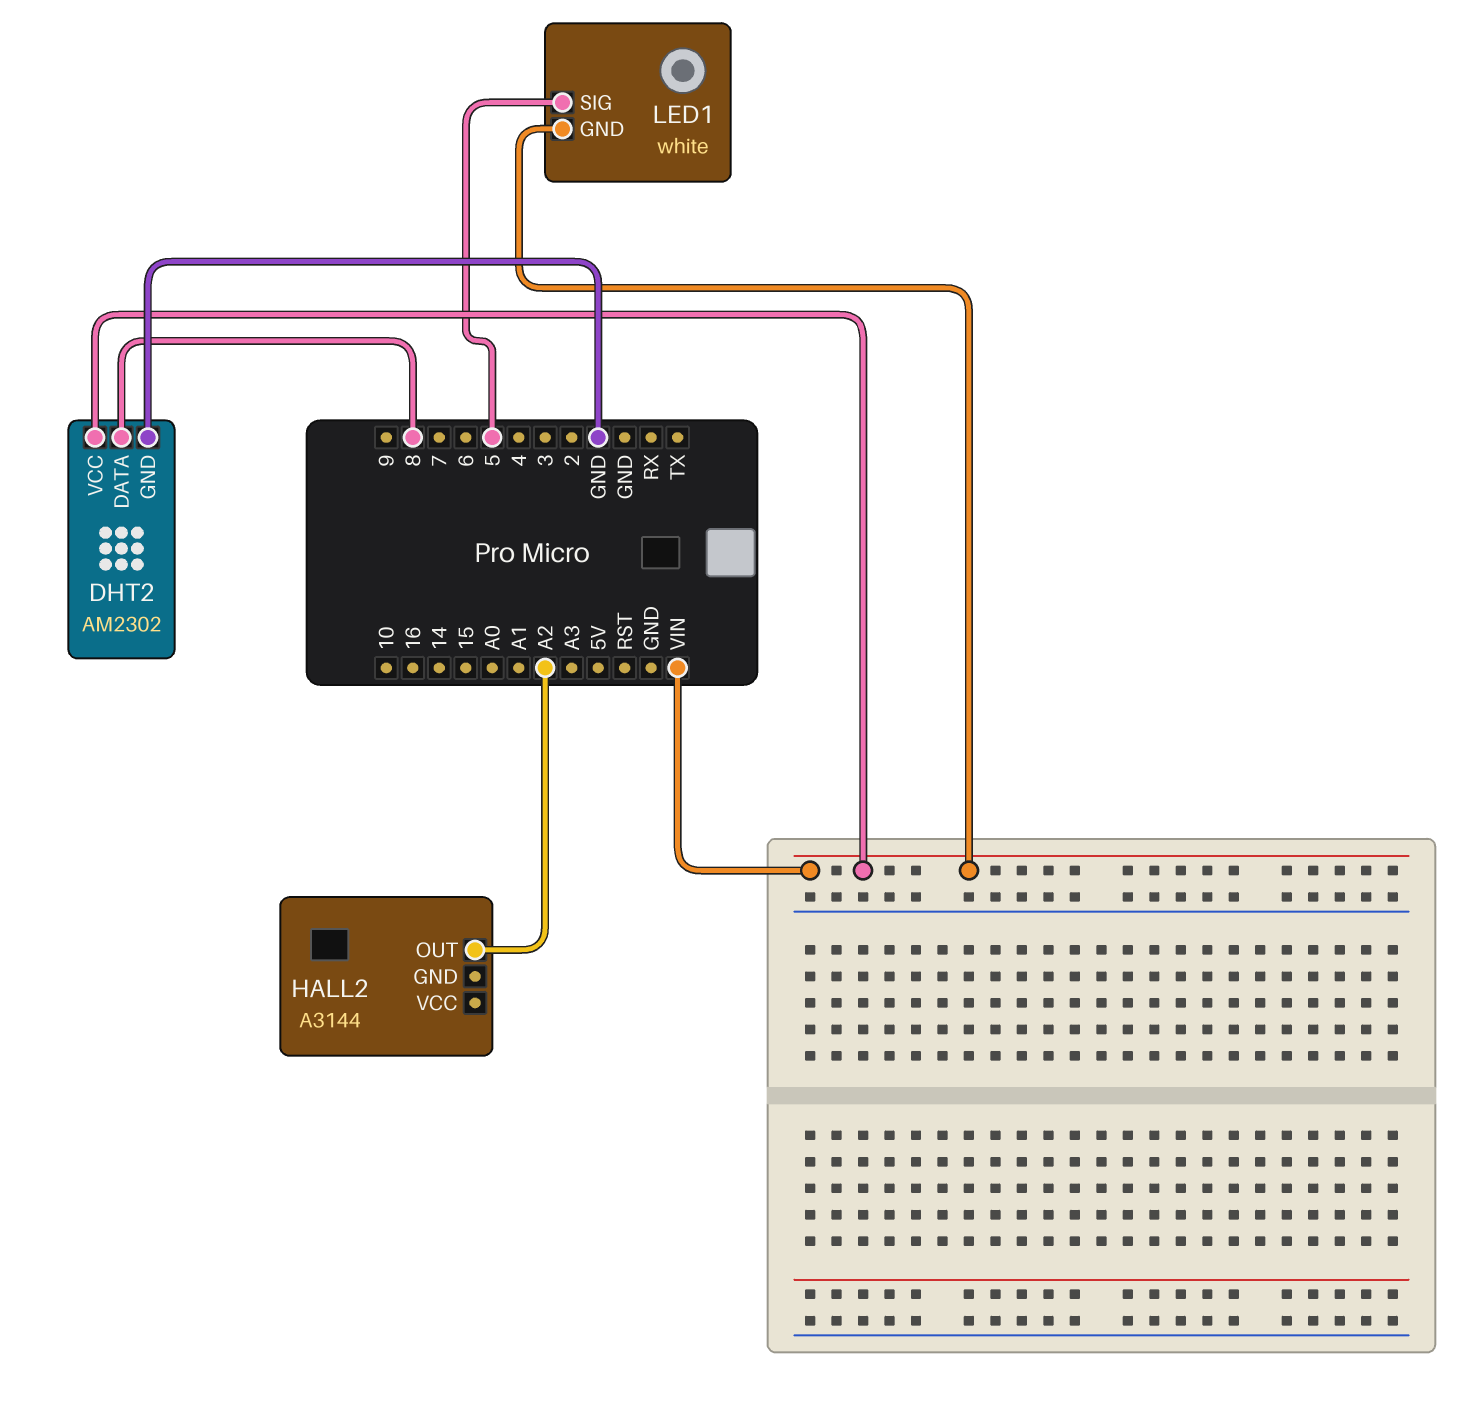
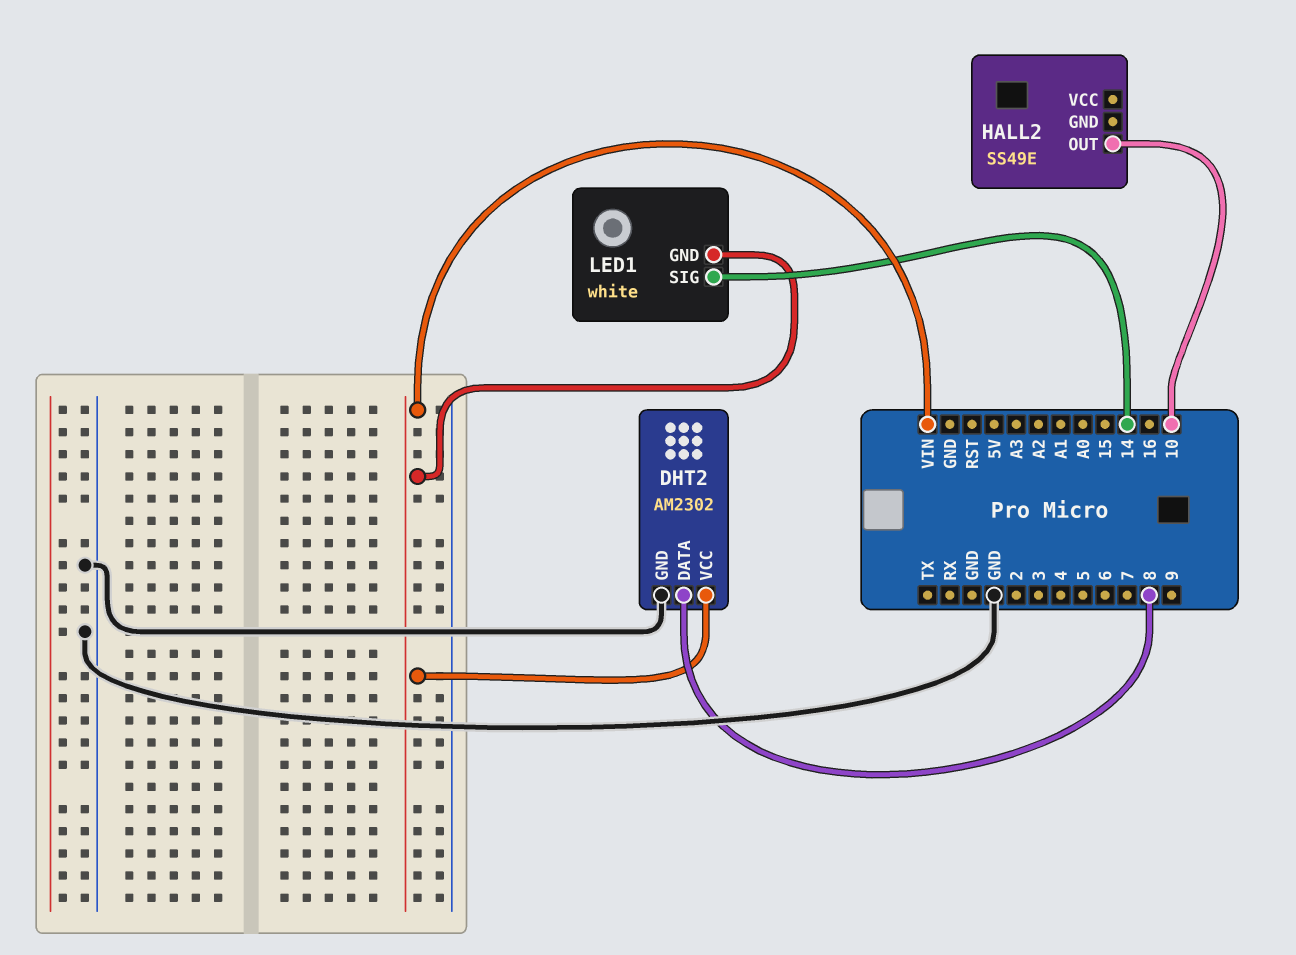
HALL2: A3144 -> SS49E
HALL2 pin OUT: A2 -> 10
LED1 pin SIG: 5 -> 14

